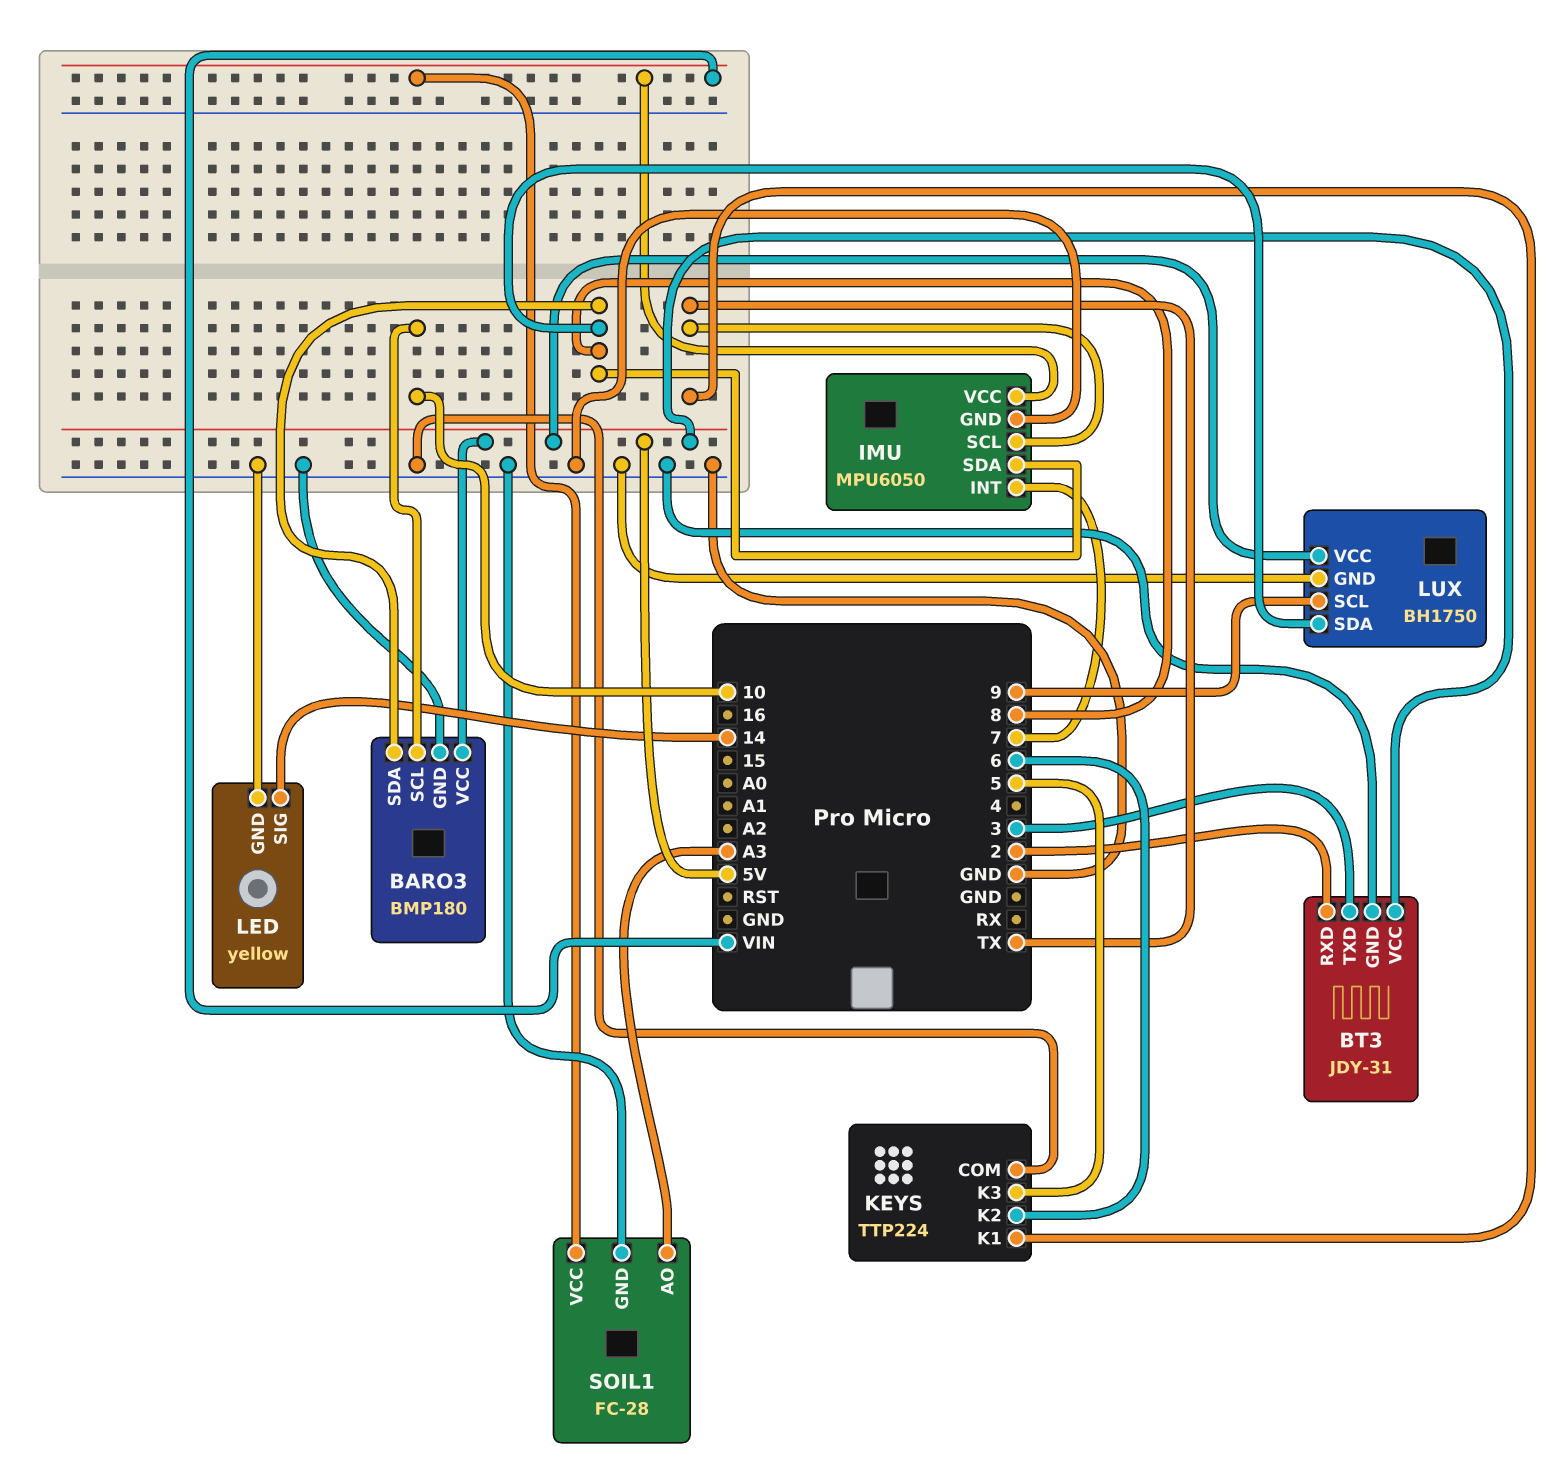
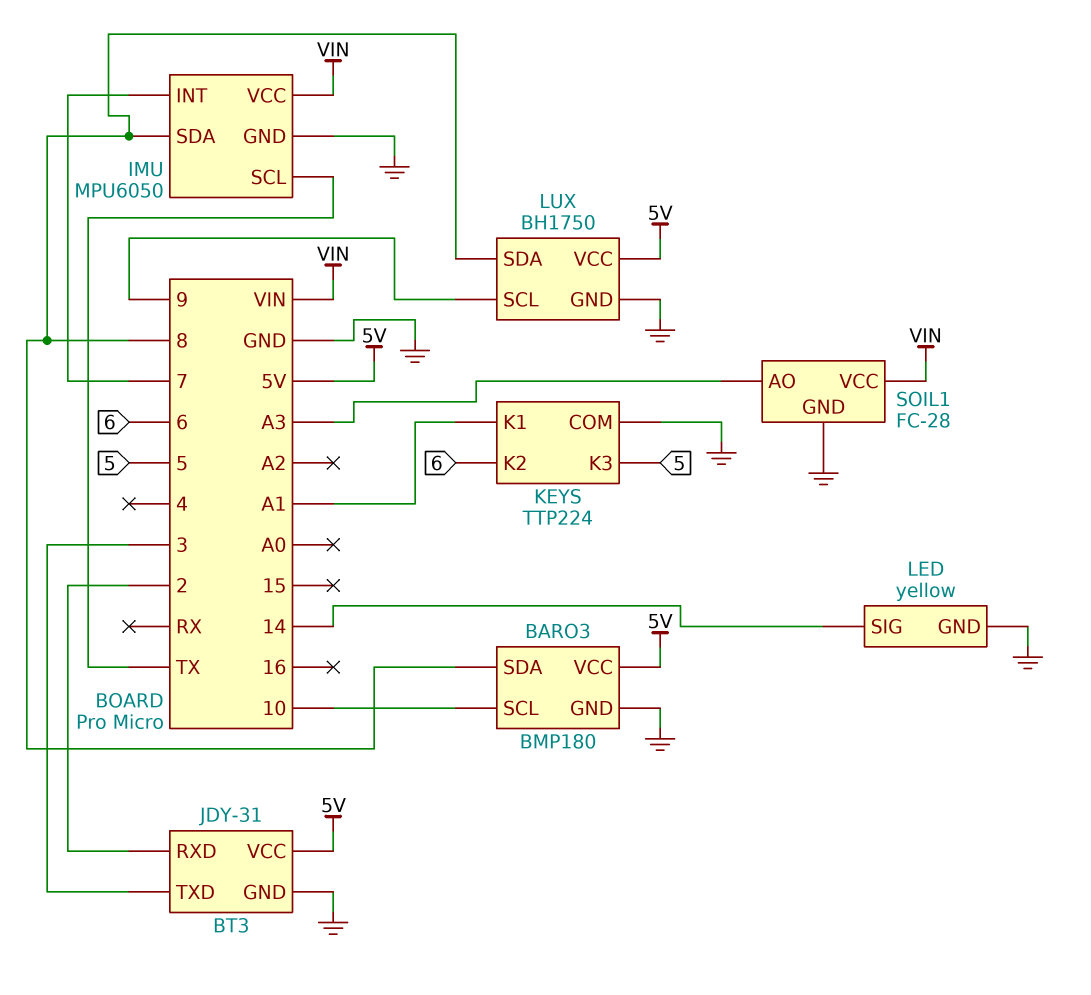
KEYS pin K1: TX -> A1

